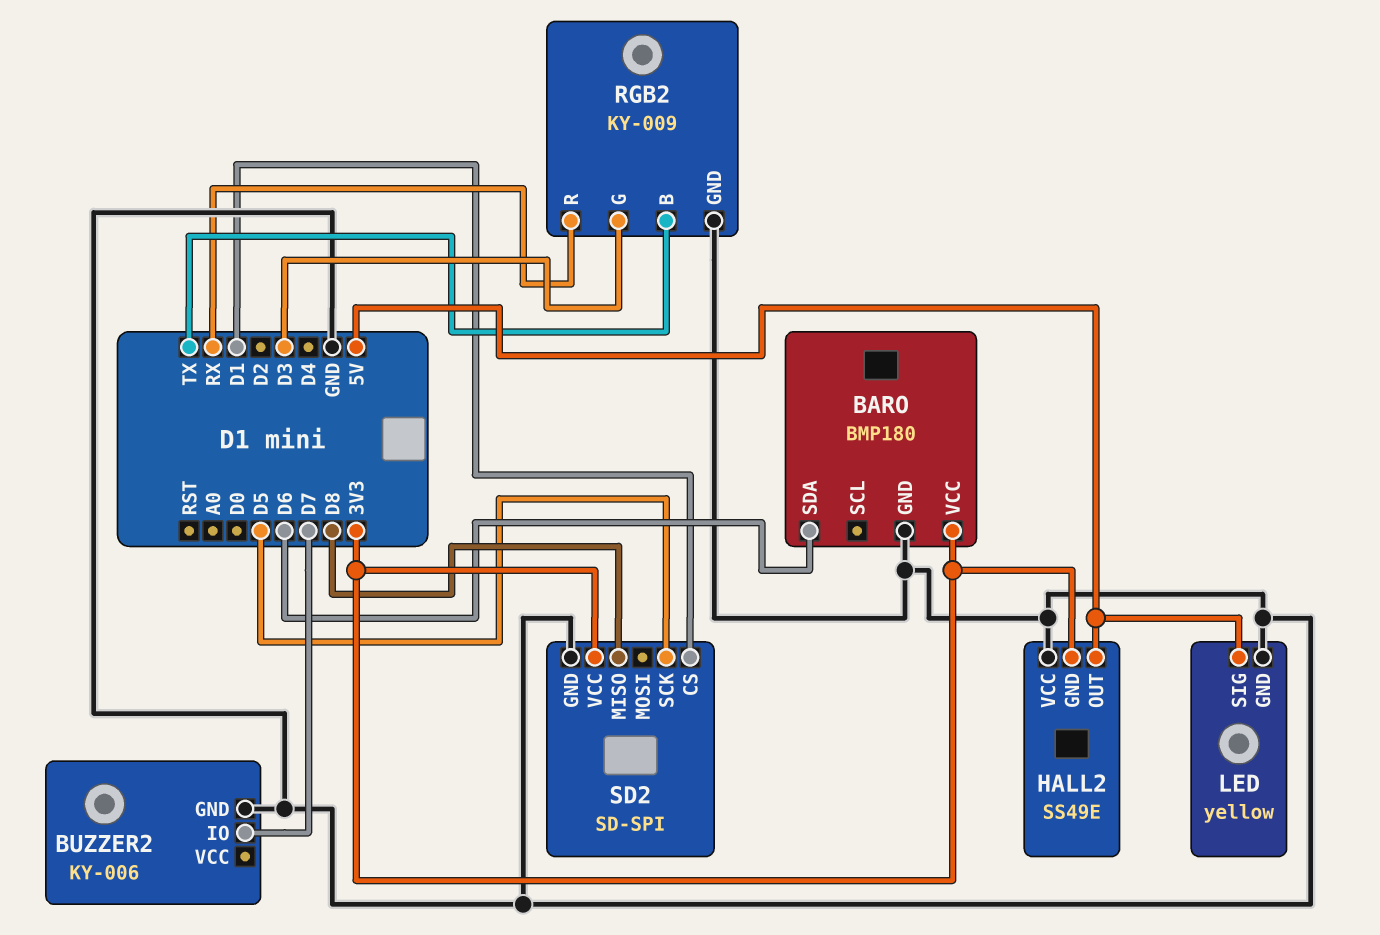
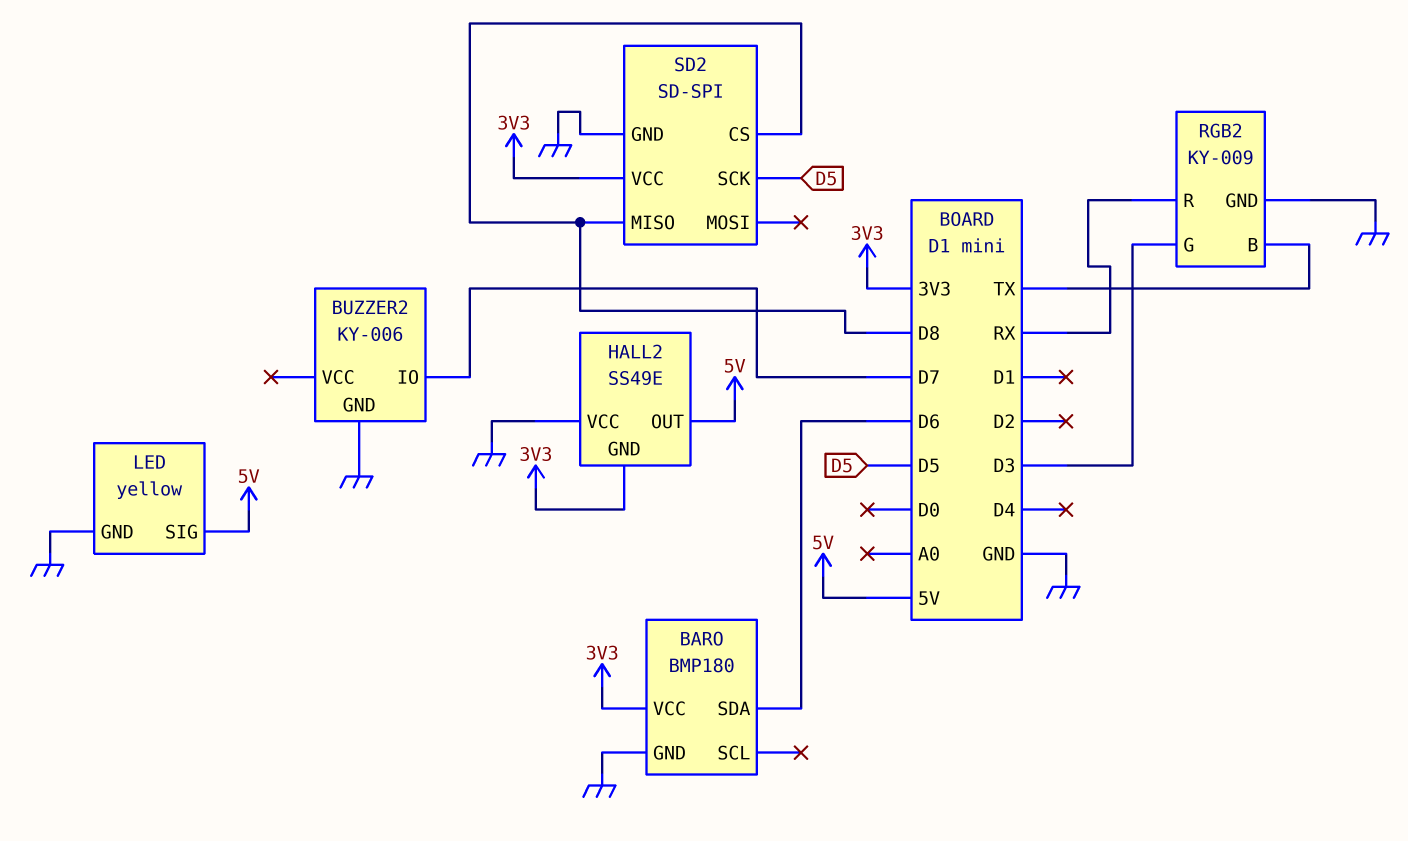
SD2 pin CS: D1 -> D8

